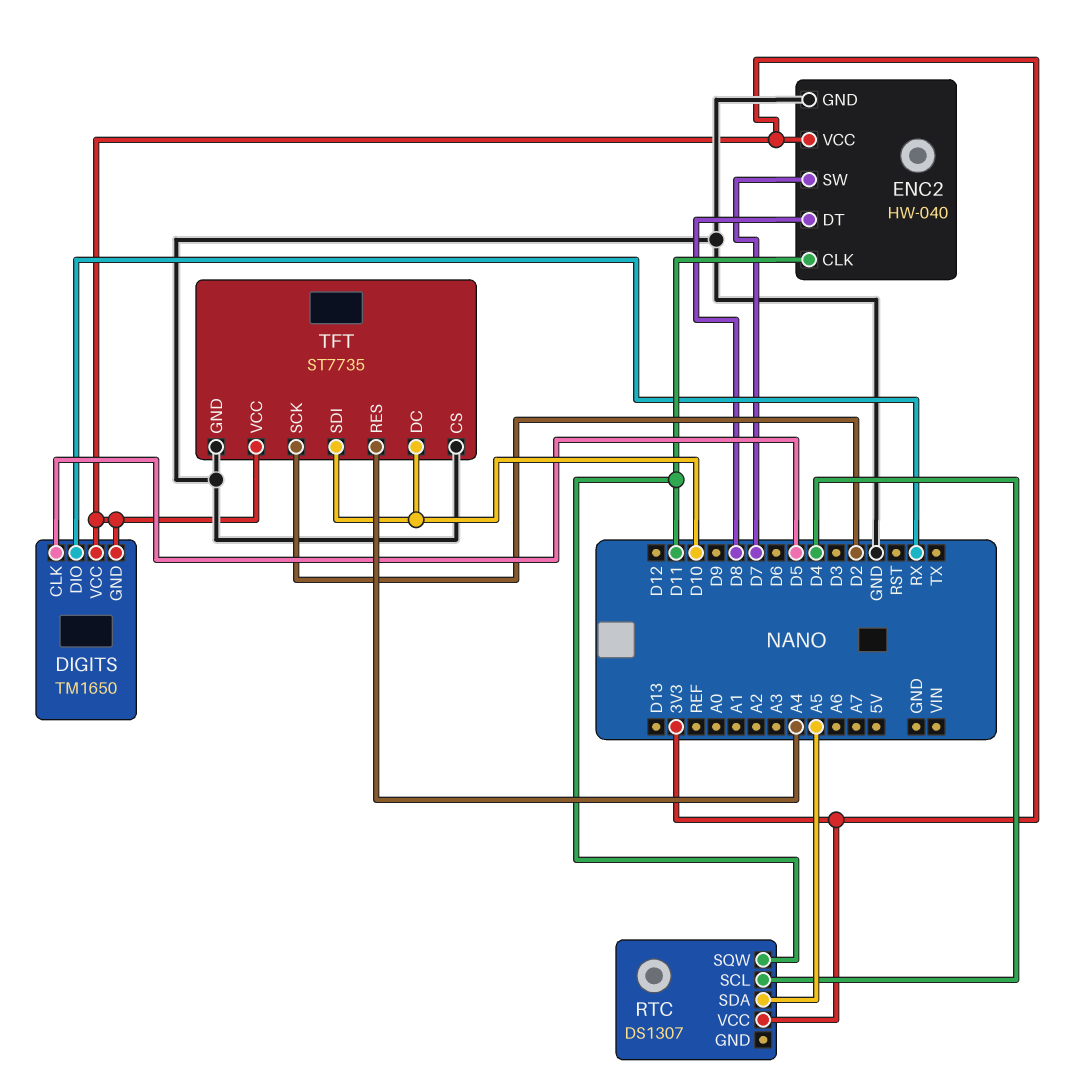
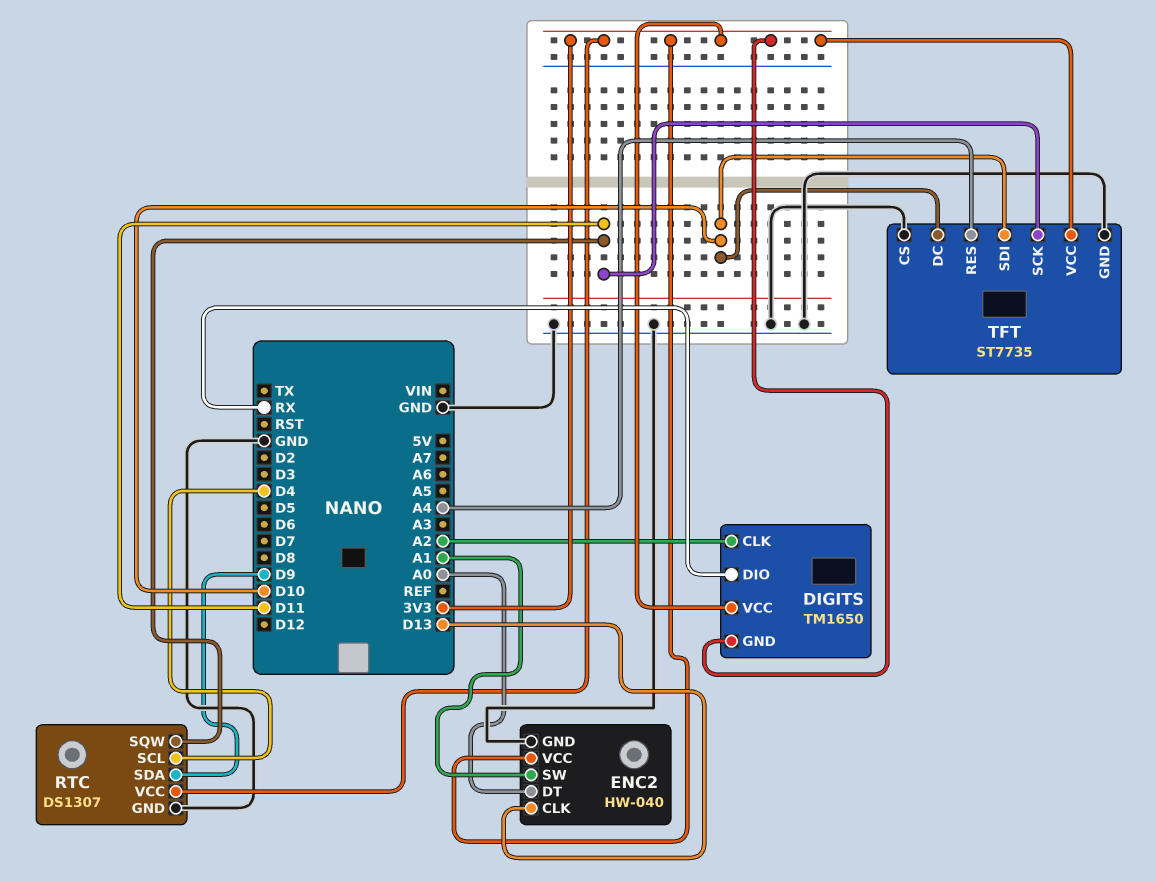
DIGITS pin CLK: D5 -> A2
ENC2 pin CLK: D11 -> D13
ENC2 pin DT: D8 -> A0
ENC2 pin SW: D7 -> A1
RTC pin GND: none -> GND
RTC pin SDA: A5 -> D9
TFT pin SCK: D2 -> D11

